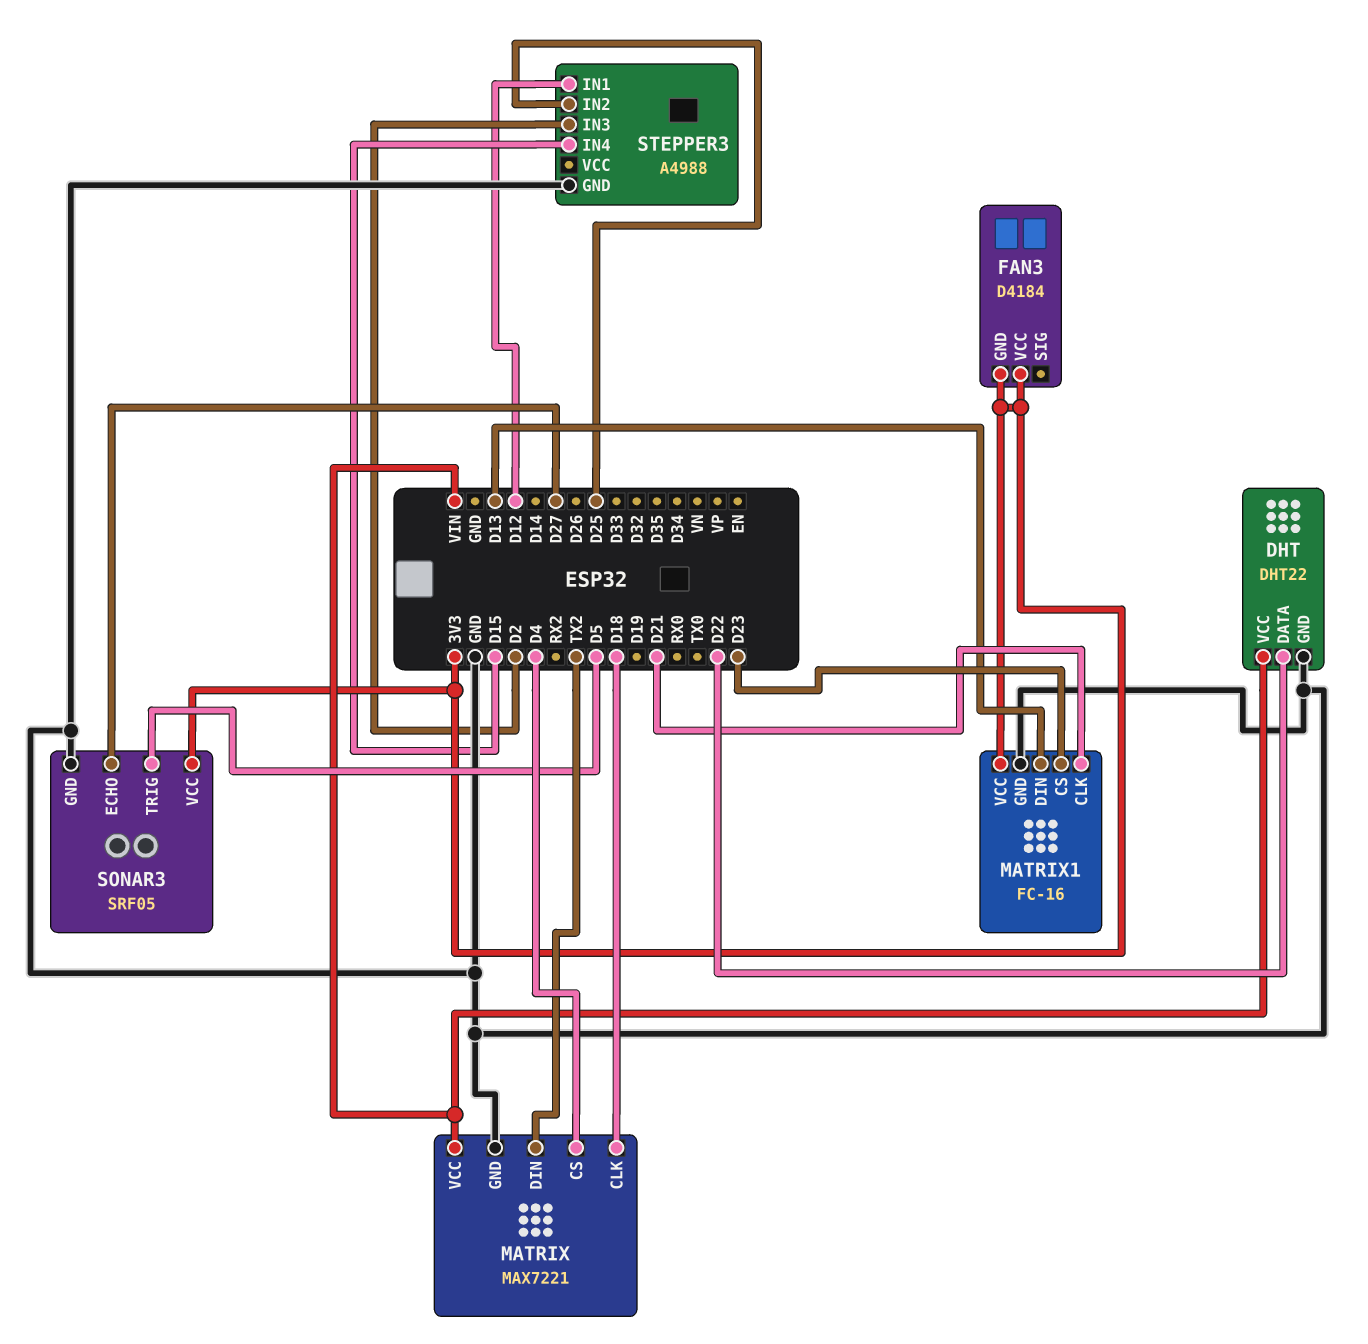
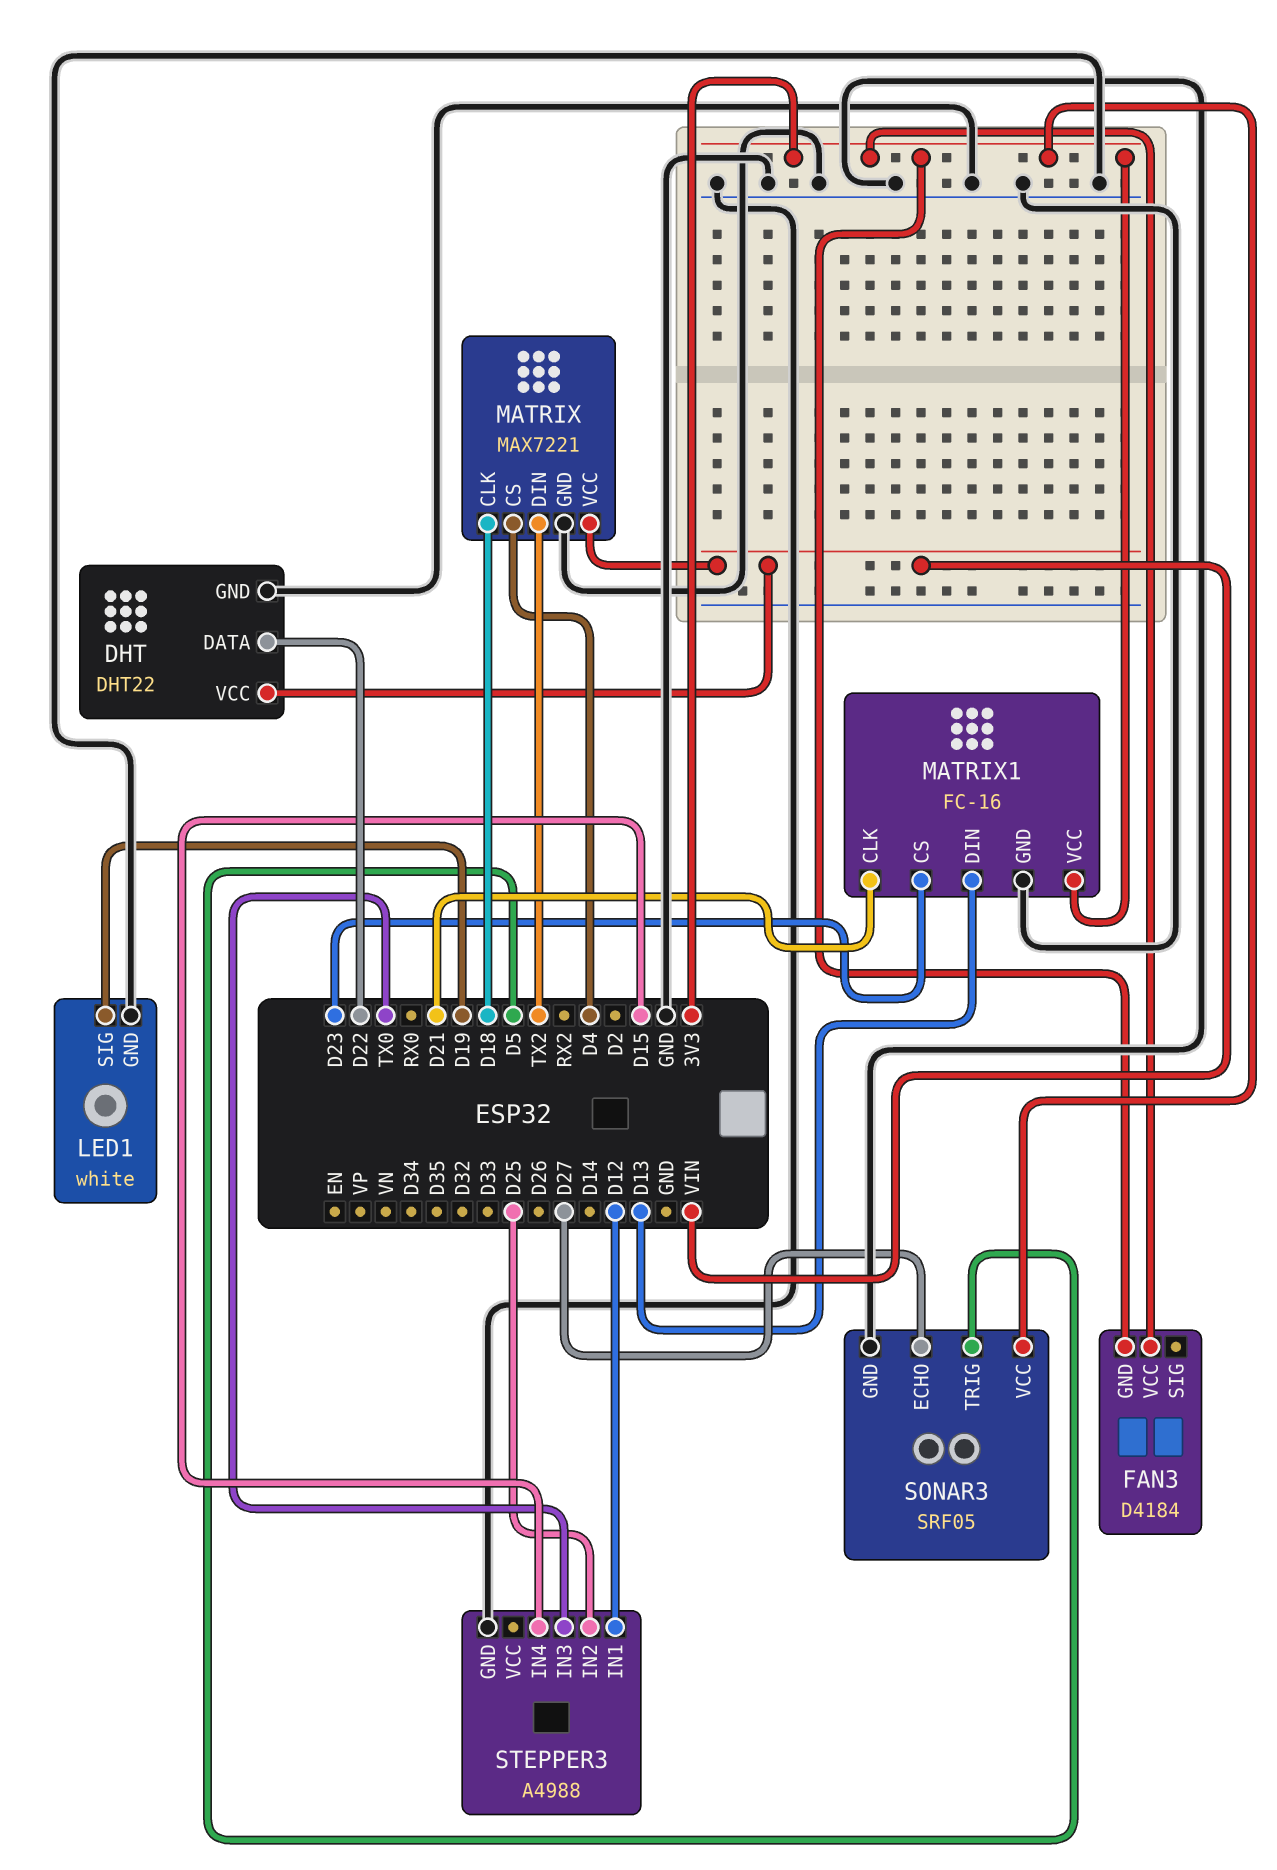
LED1: none -> white
LED1 pin GND: none -> GND
LED1 pin SIG: none -> D19
STEPPER3 pin IN3: D2 -> TX0

